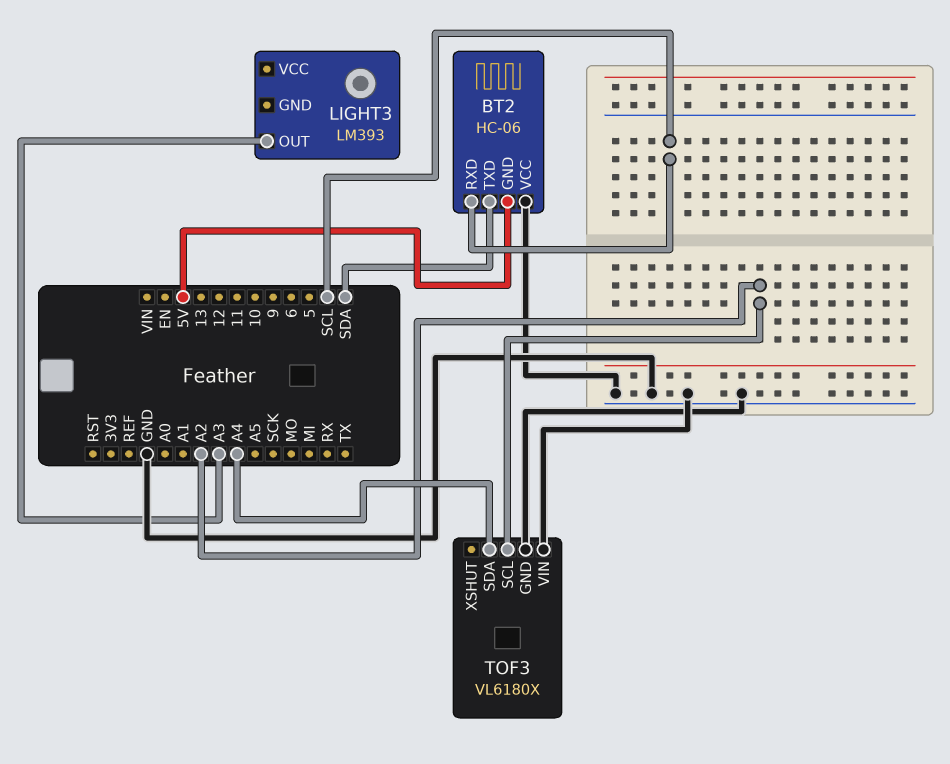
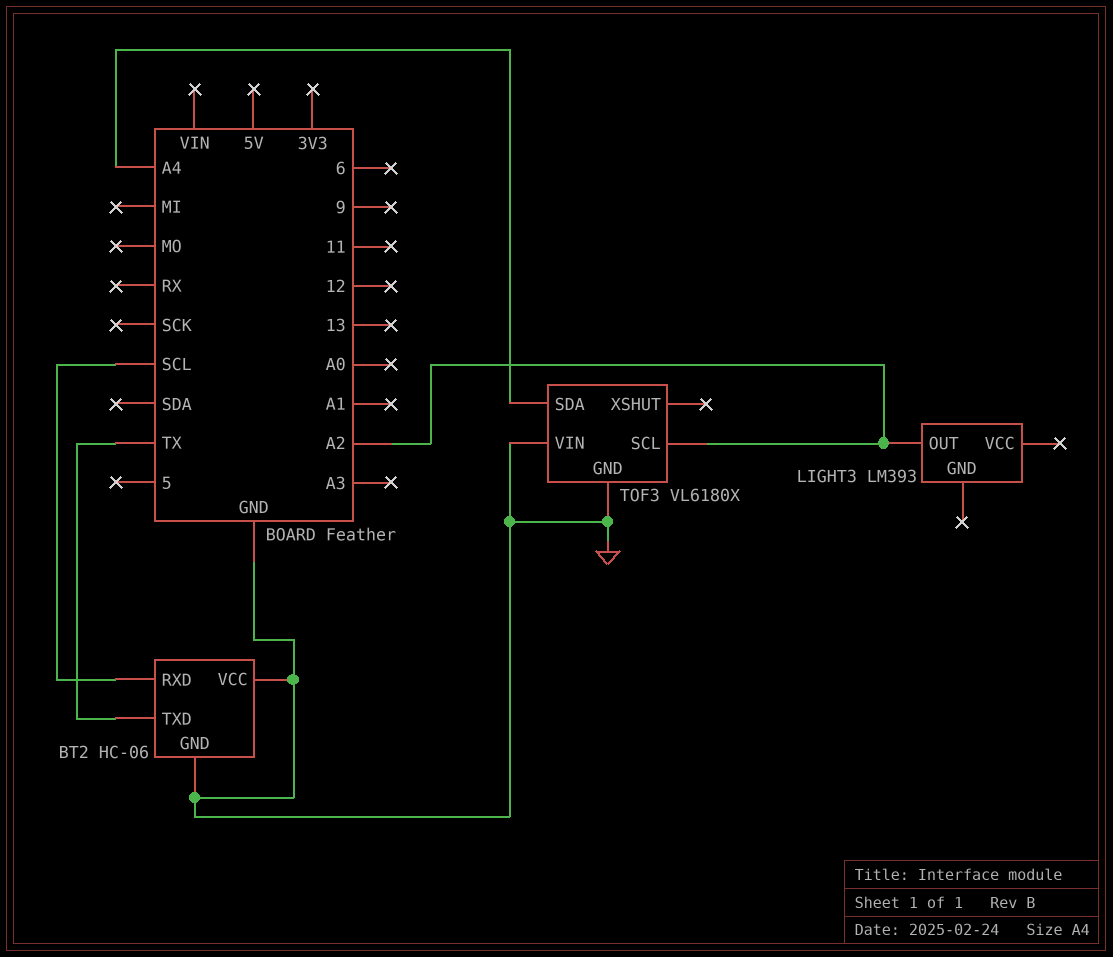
BT2 pin GND: 5V -> GND
BT2 pin TXD: SDA -> TX
LIGHT3 pin OUT: A3 -> A2

